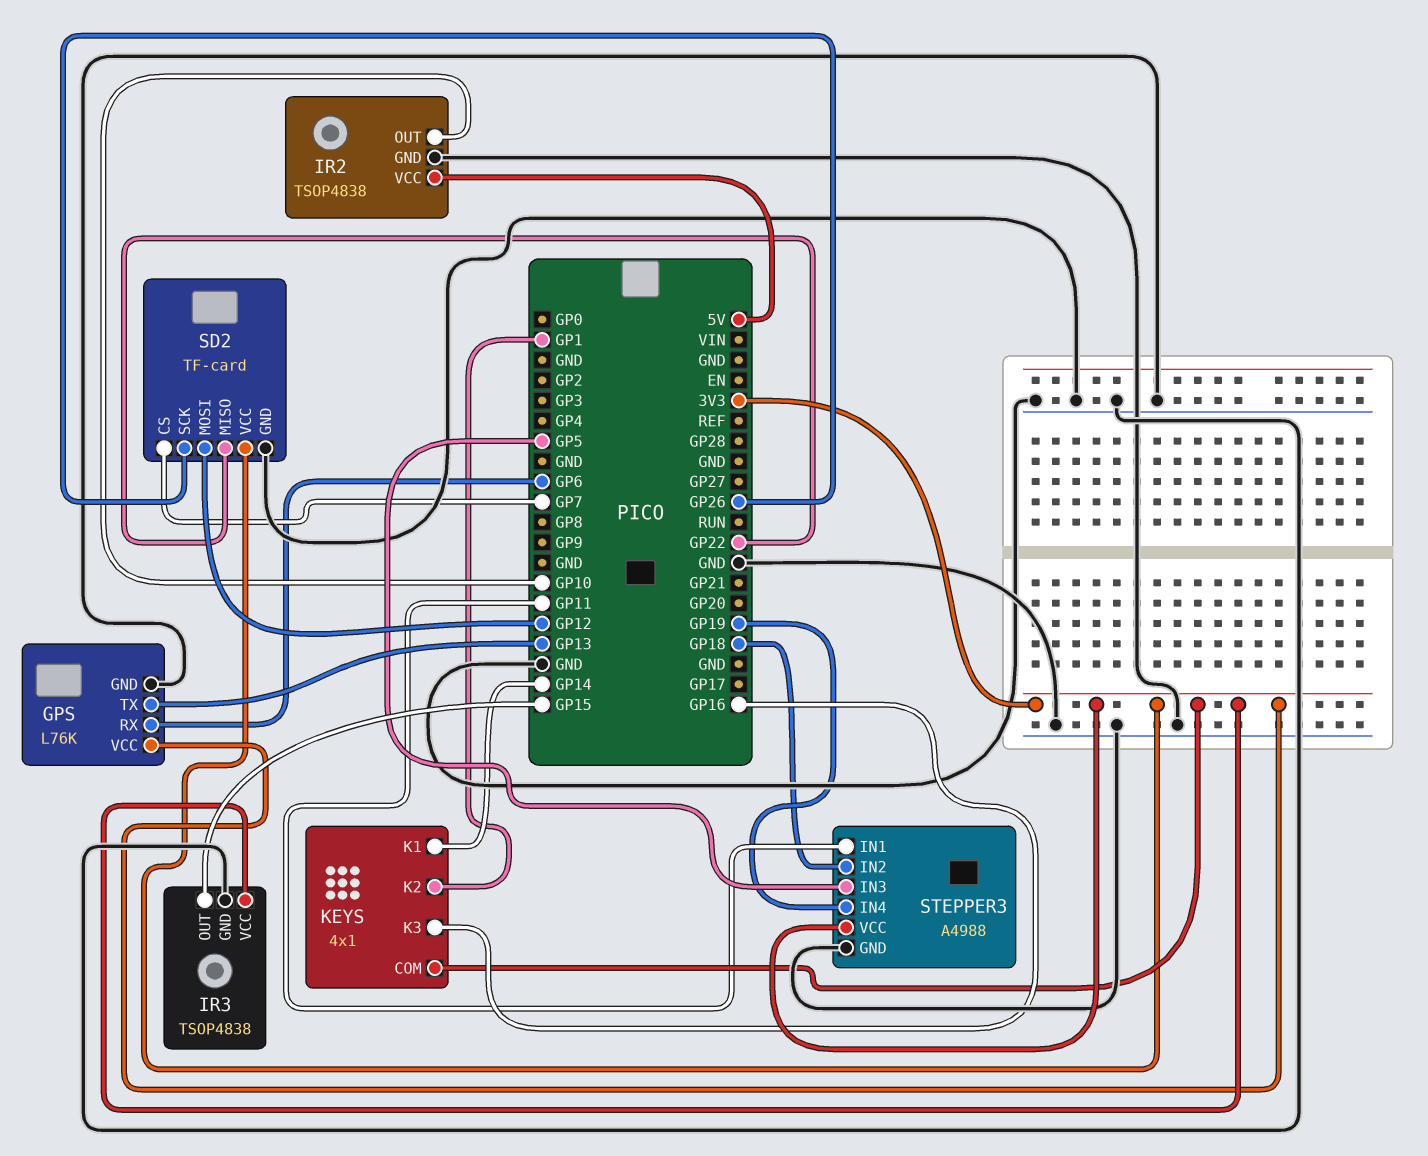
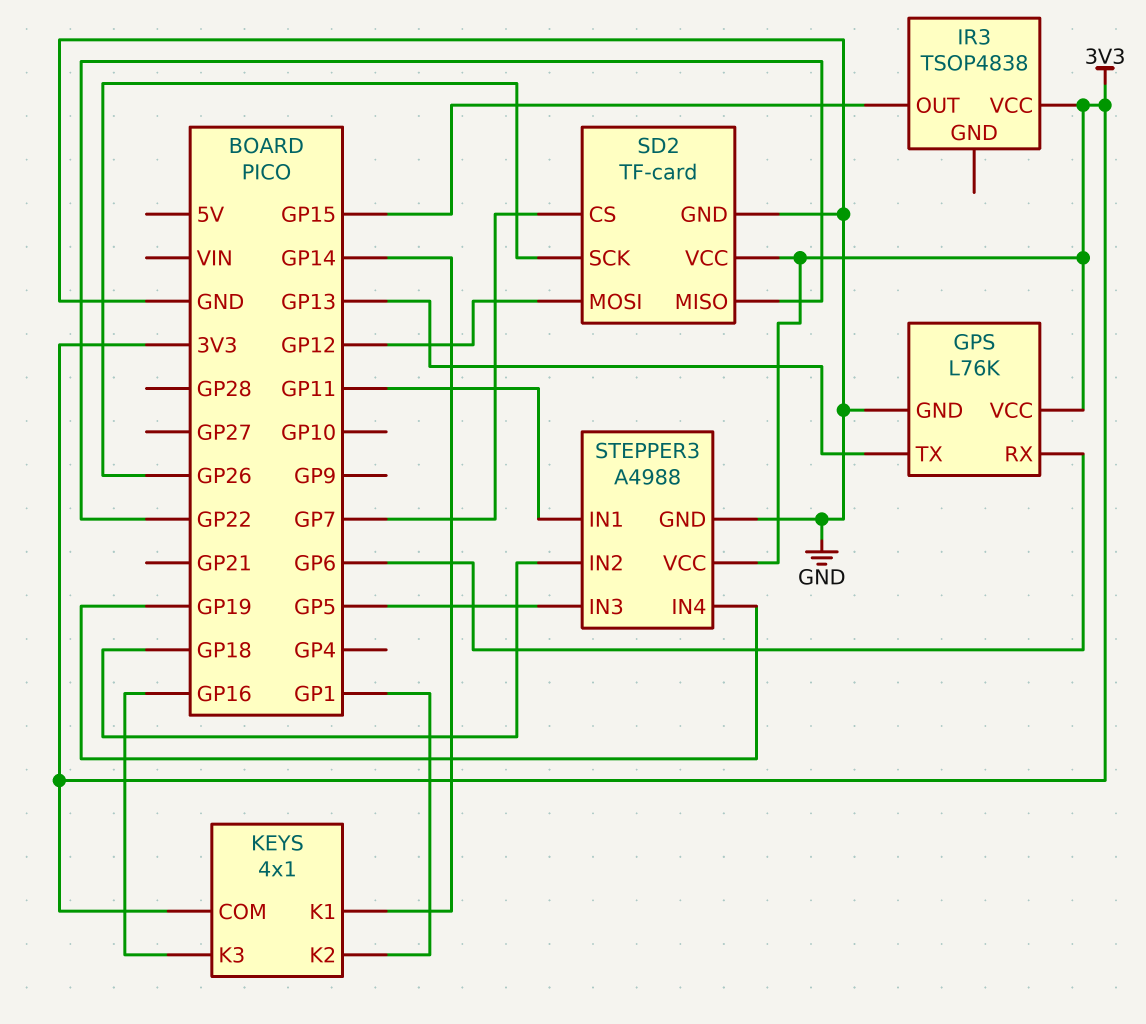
IR2: TSOP4838 -> none
IR2 pin GND: GND -> none
IR2 pin OUT: GP10 -> none
IR2 pin VCC: 5V -> none
IR3 pin GND: GND -> none

